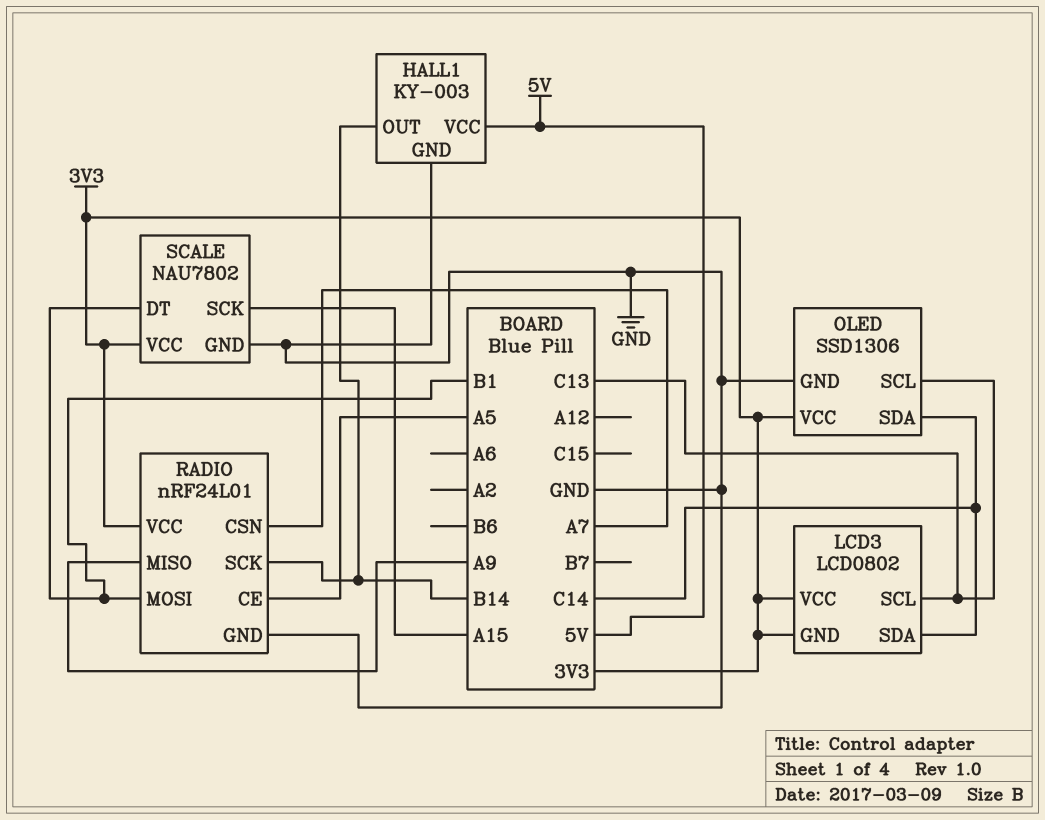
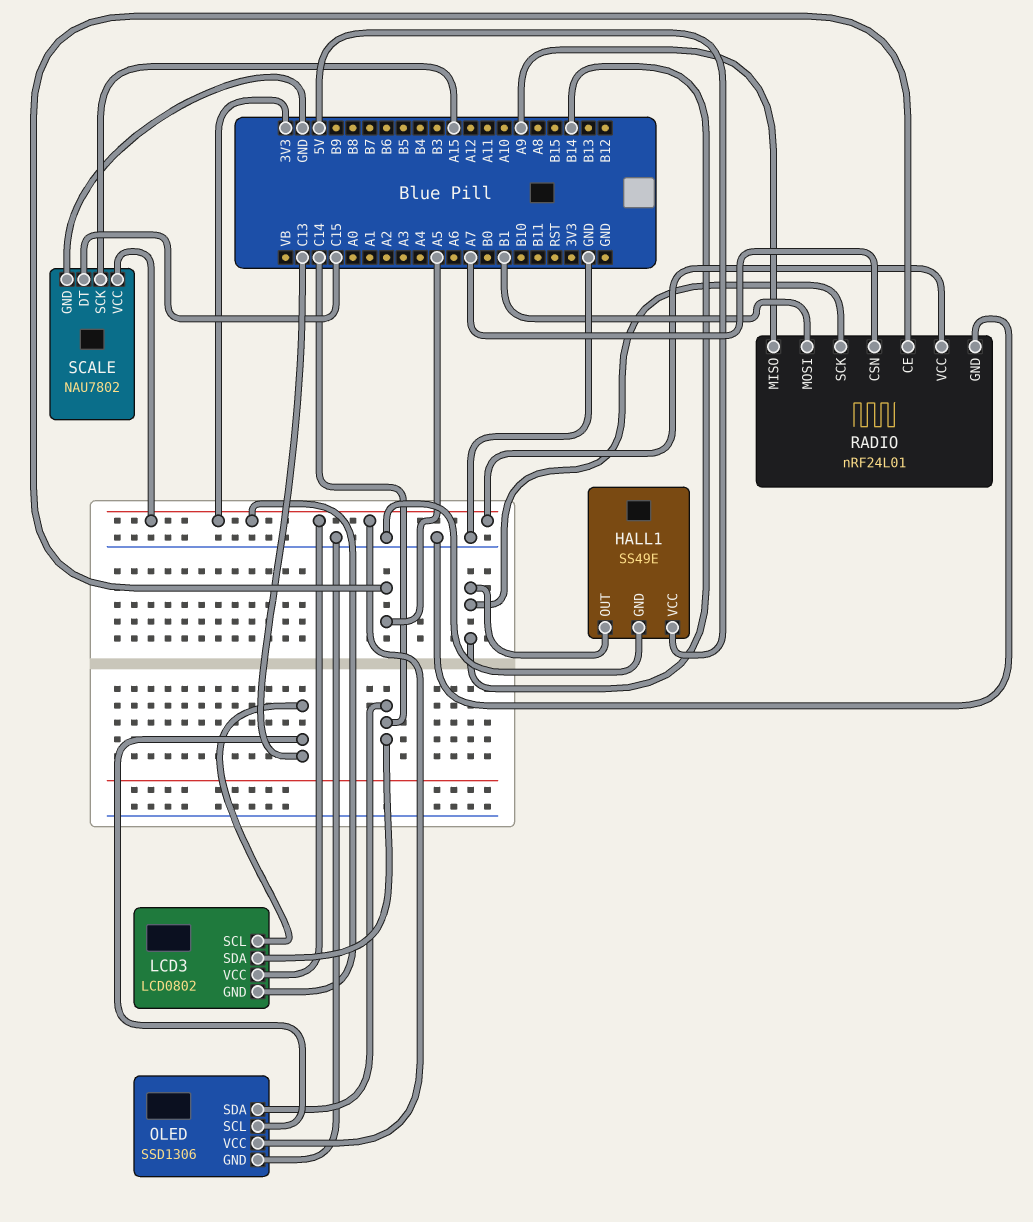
HALL1: KY-003 -> SS49E
SCALE pin DT: B1 -> C15

